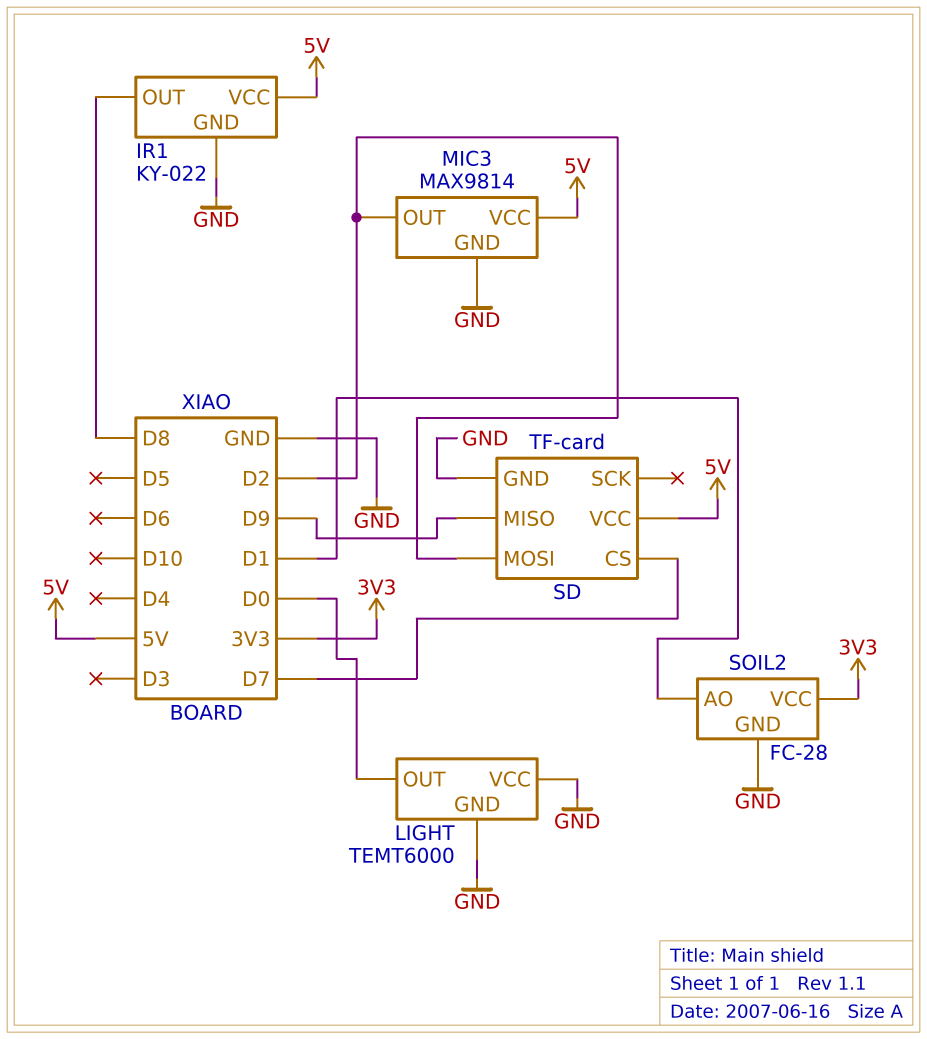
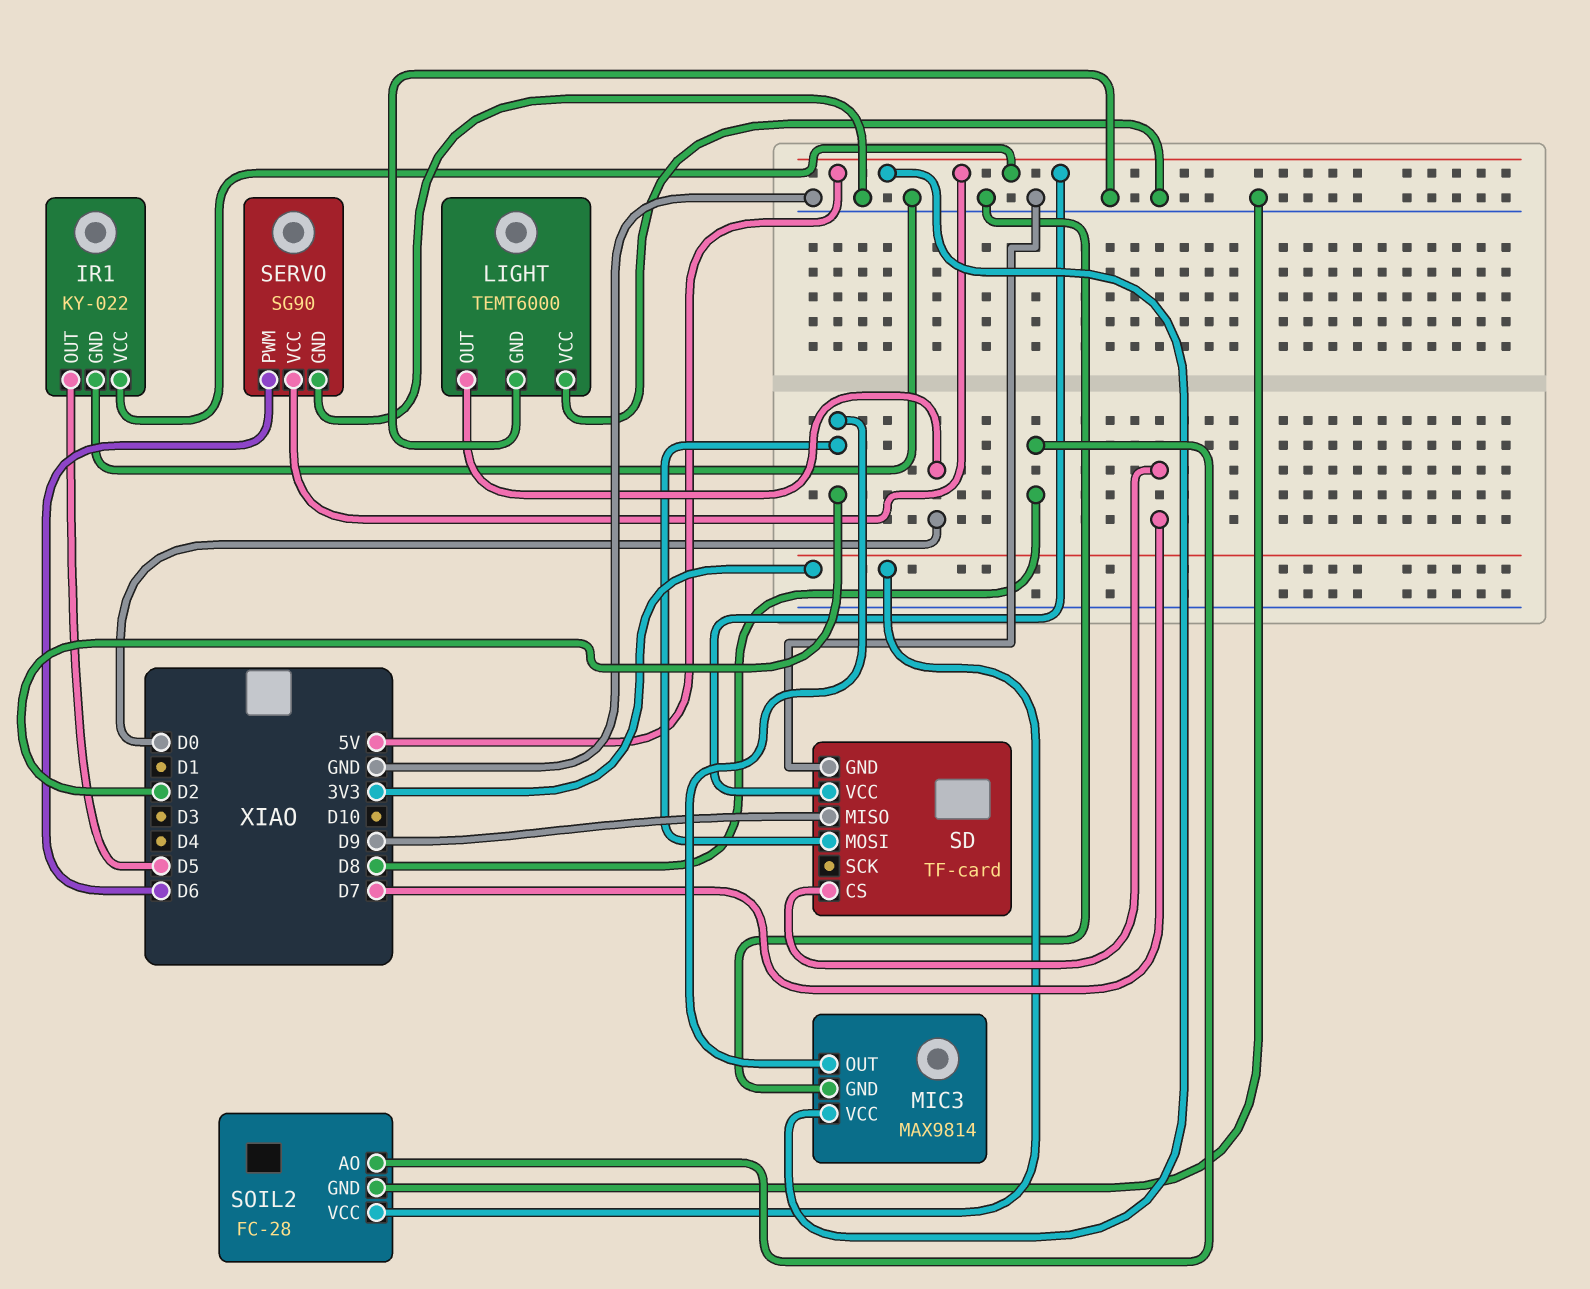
IR1 pin OUT: D8 -> D5
SERVO: none -> SG90
SERVO pin GND: none -> GND
SERVO pin PWM: none -> D6
SERVO pin VCC: none -> 5V
SOIL2 pin AO: D1 -> D8

